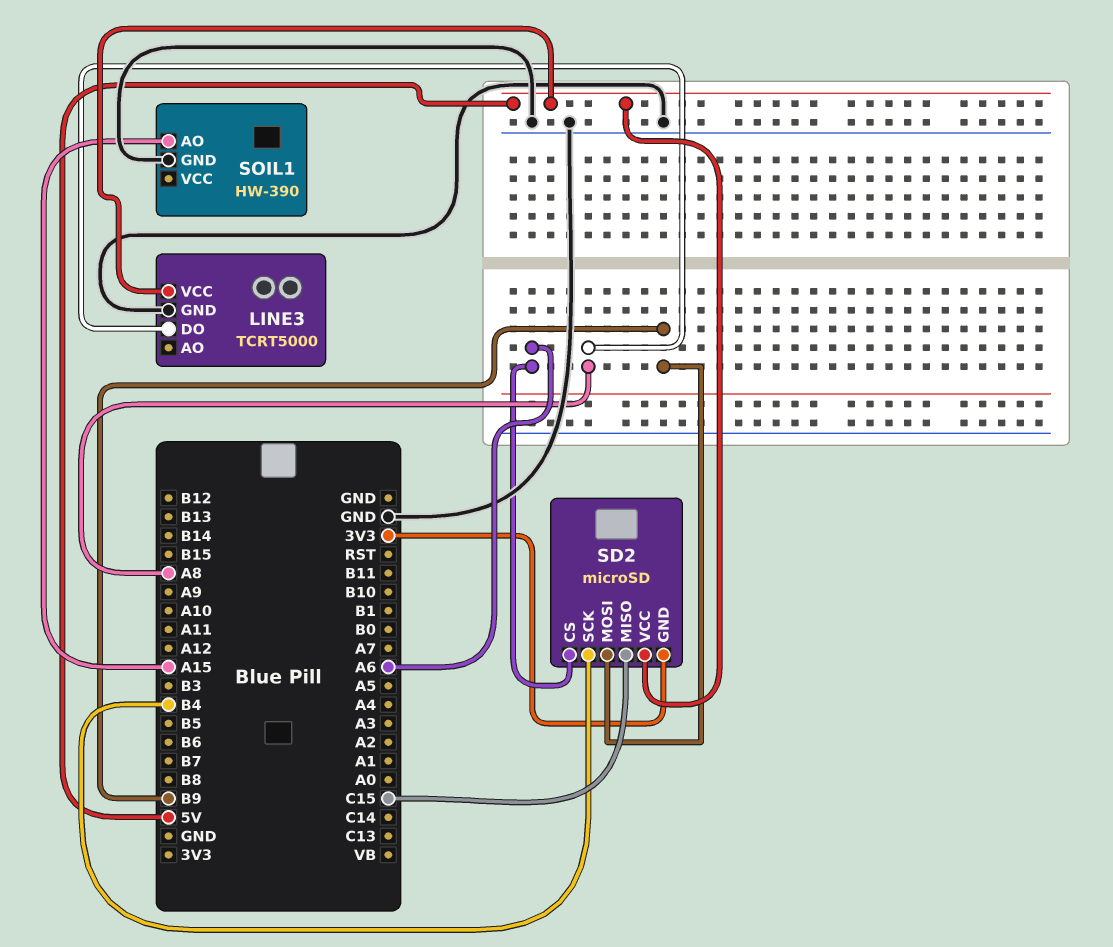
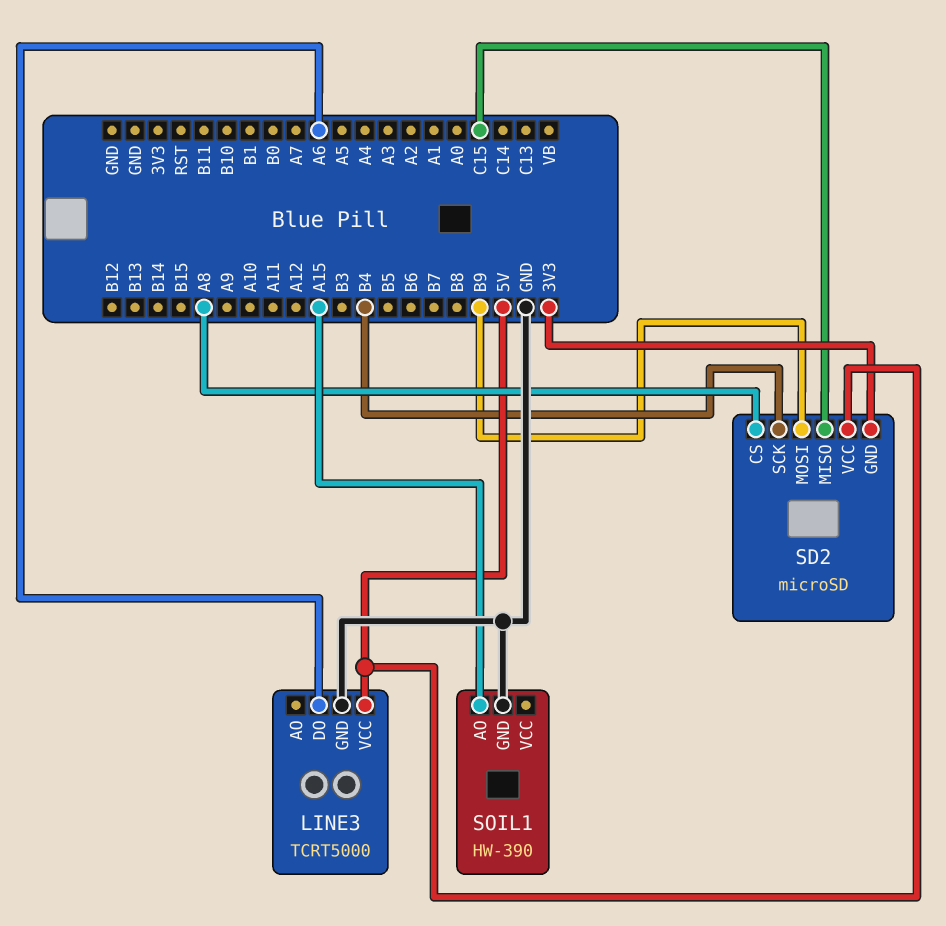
LINE3 pin DO: A8 -> A6
SD2 pin CS: A6 -> A8

